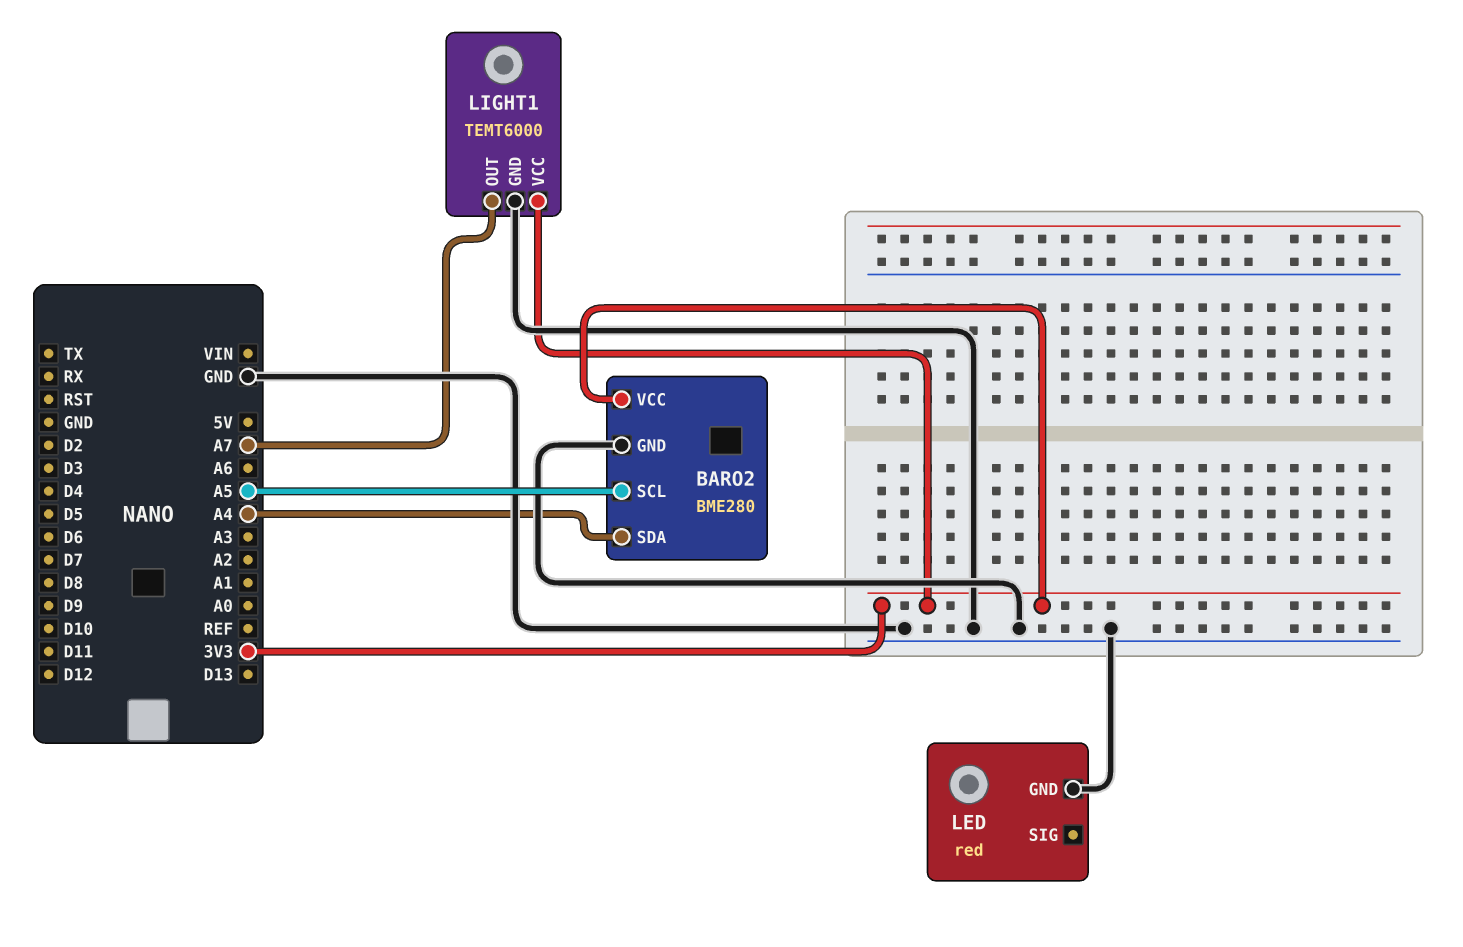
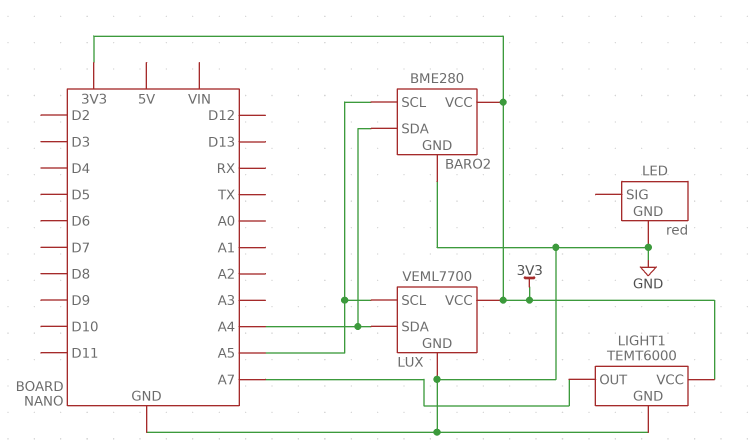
LUX: none -> VEML7700
LUX pin GND: none -> GND
LUX pin SCL: none -> A5
LUX pin SDA: none -> A4
LUX pin VCC: none -> 3V3

